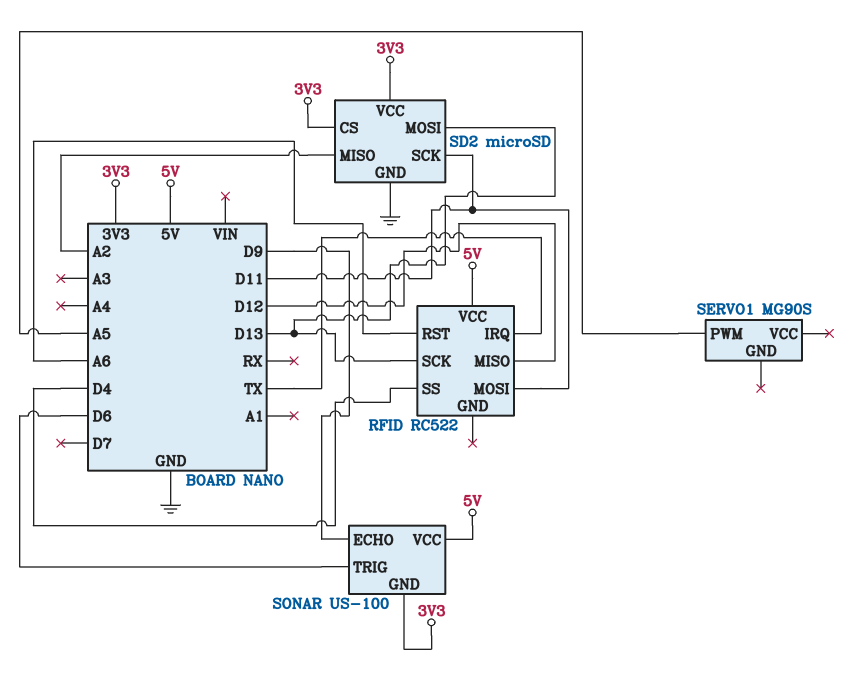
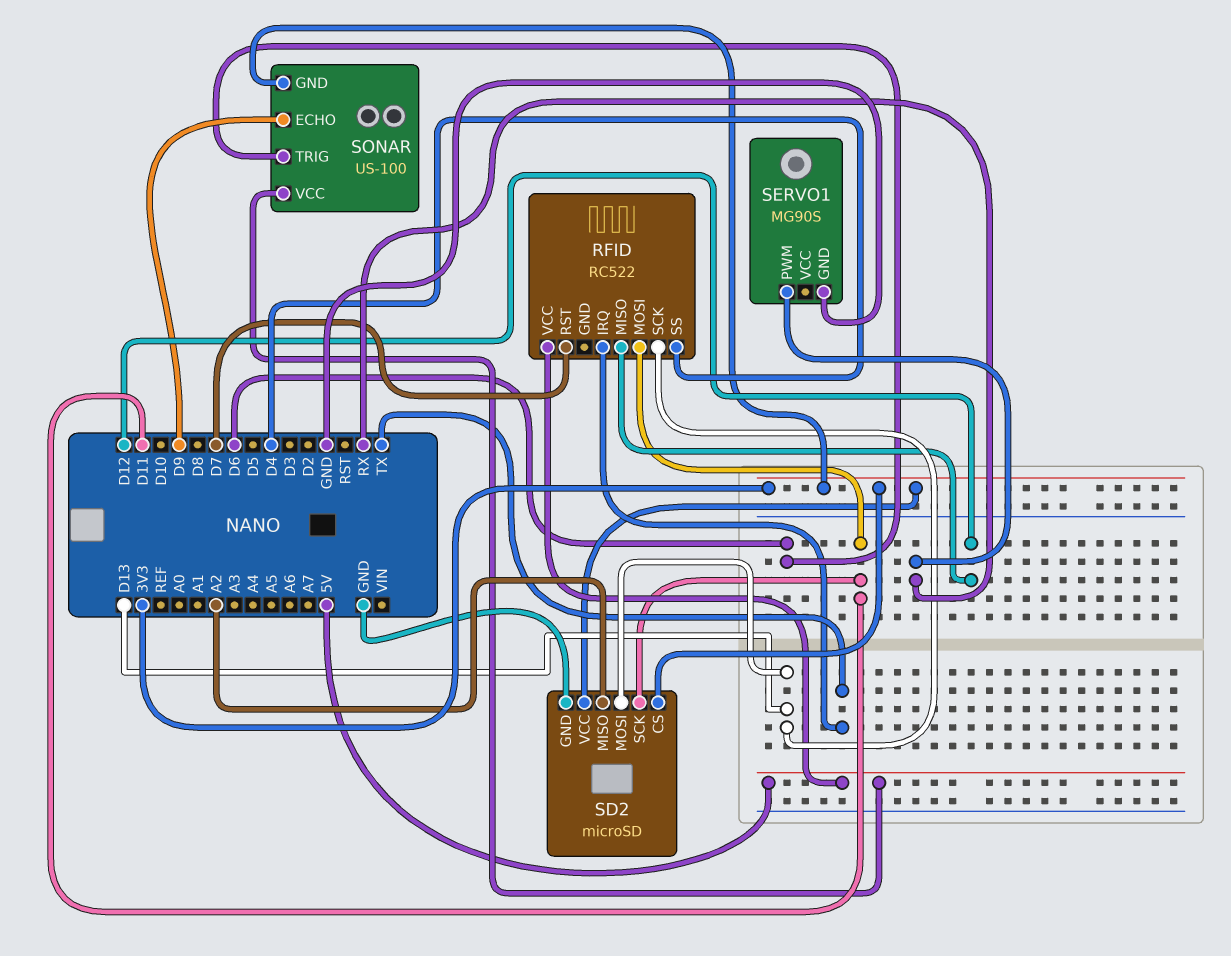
RFID pin RST: A6 -> D7
SERVO1 pin GND: none -> GND
SERVO1 pin PWM: A5 -> RX

